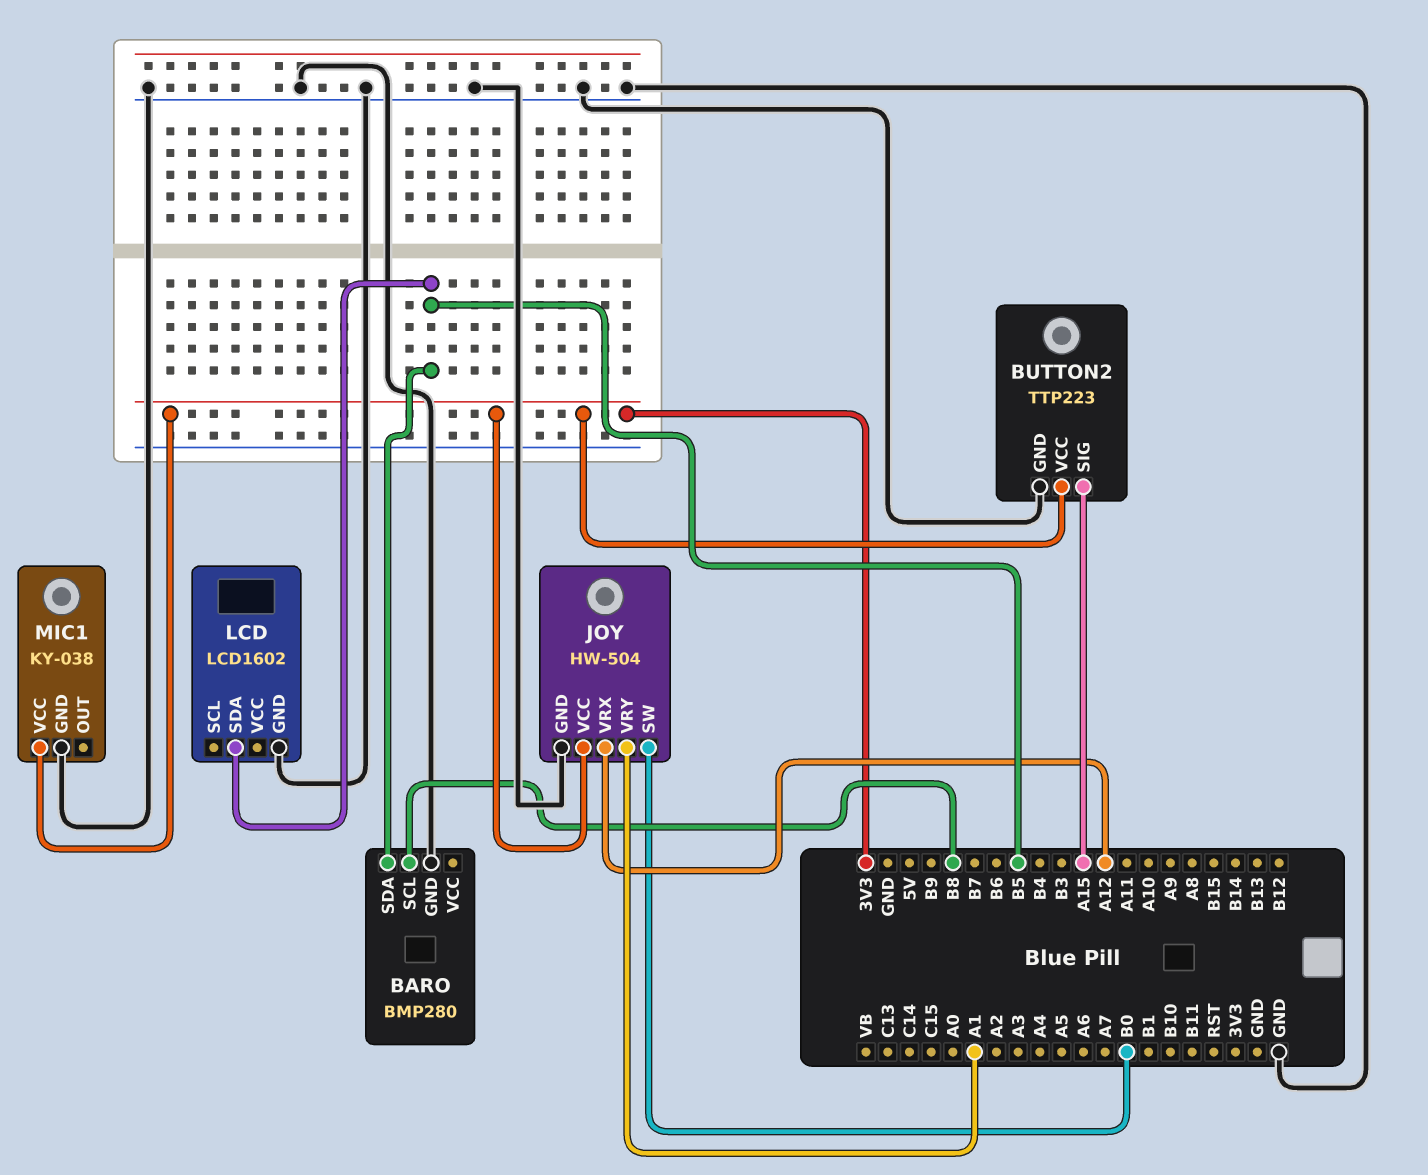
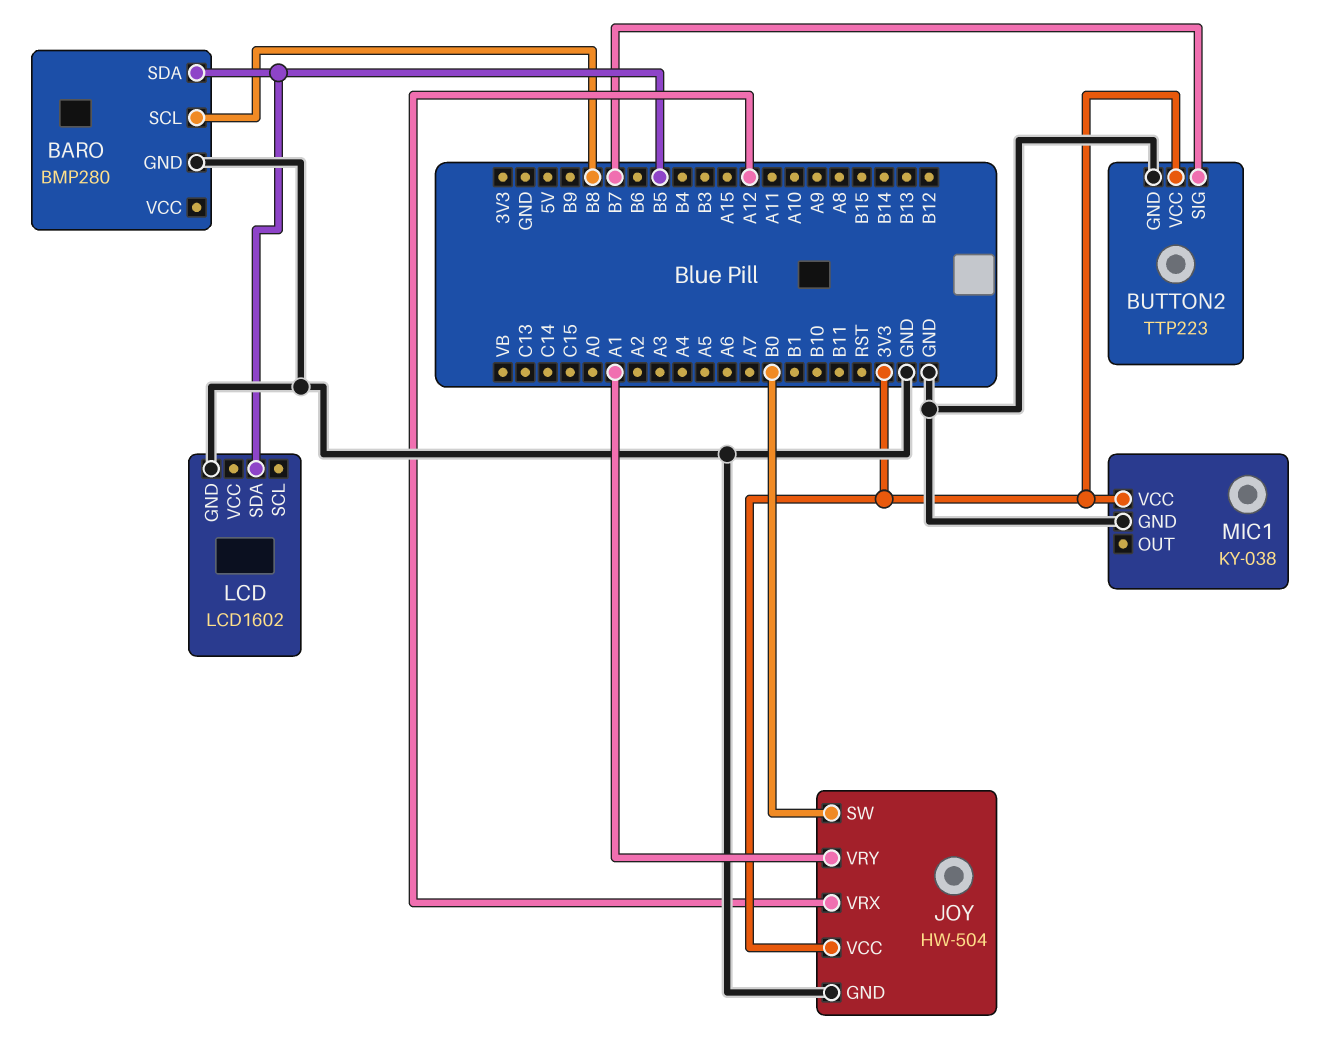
BUTTON2 pin SIG: A15 -> B7

